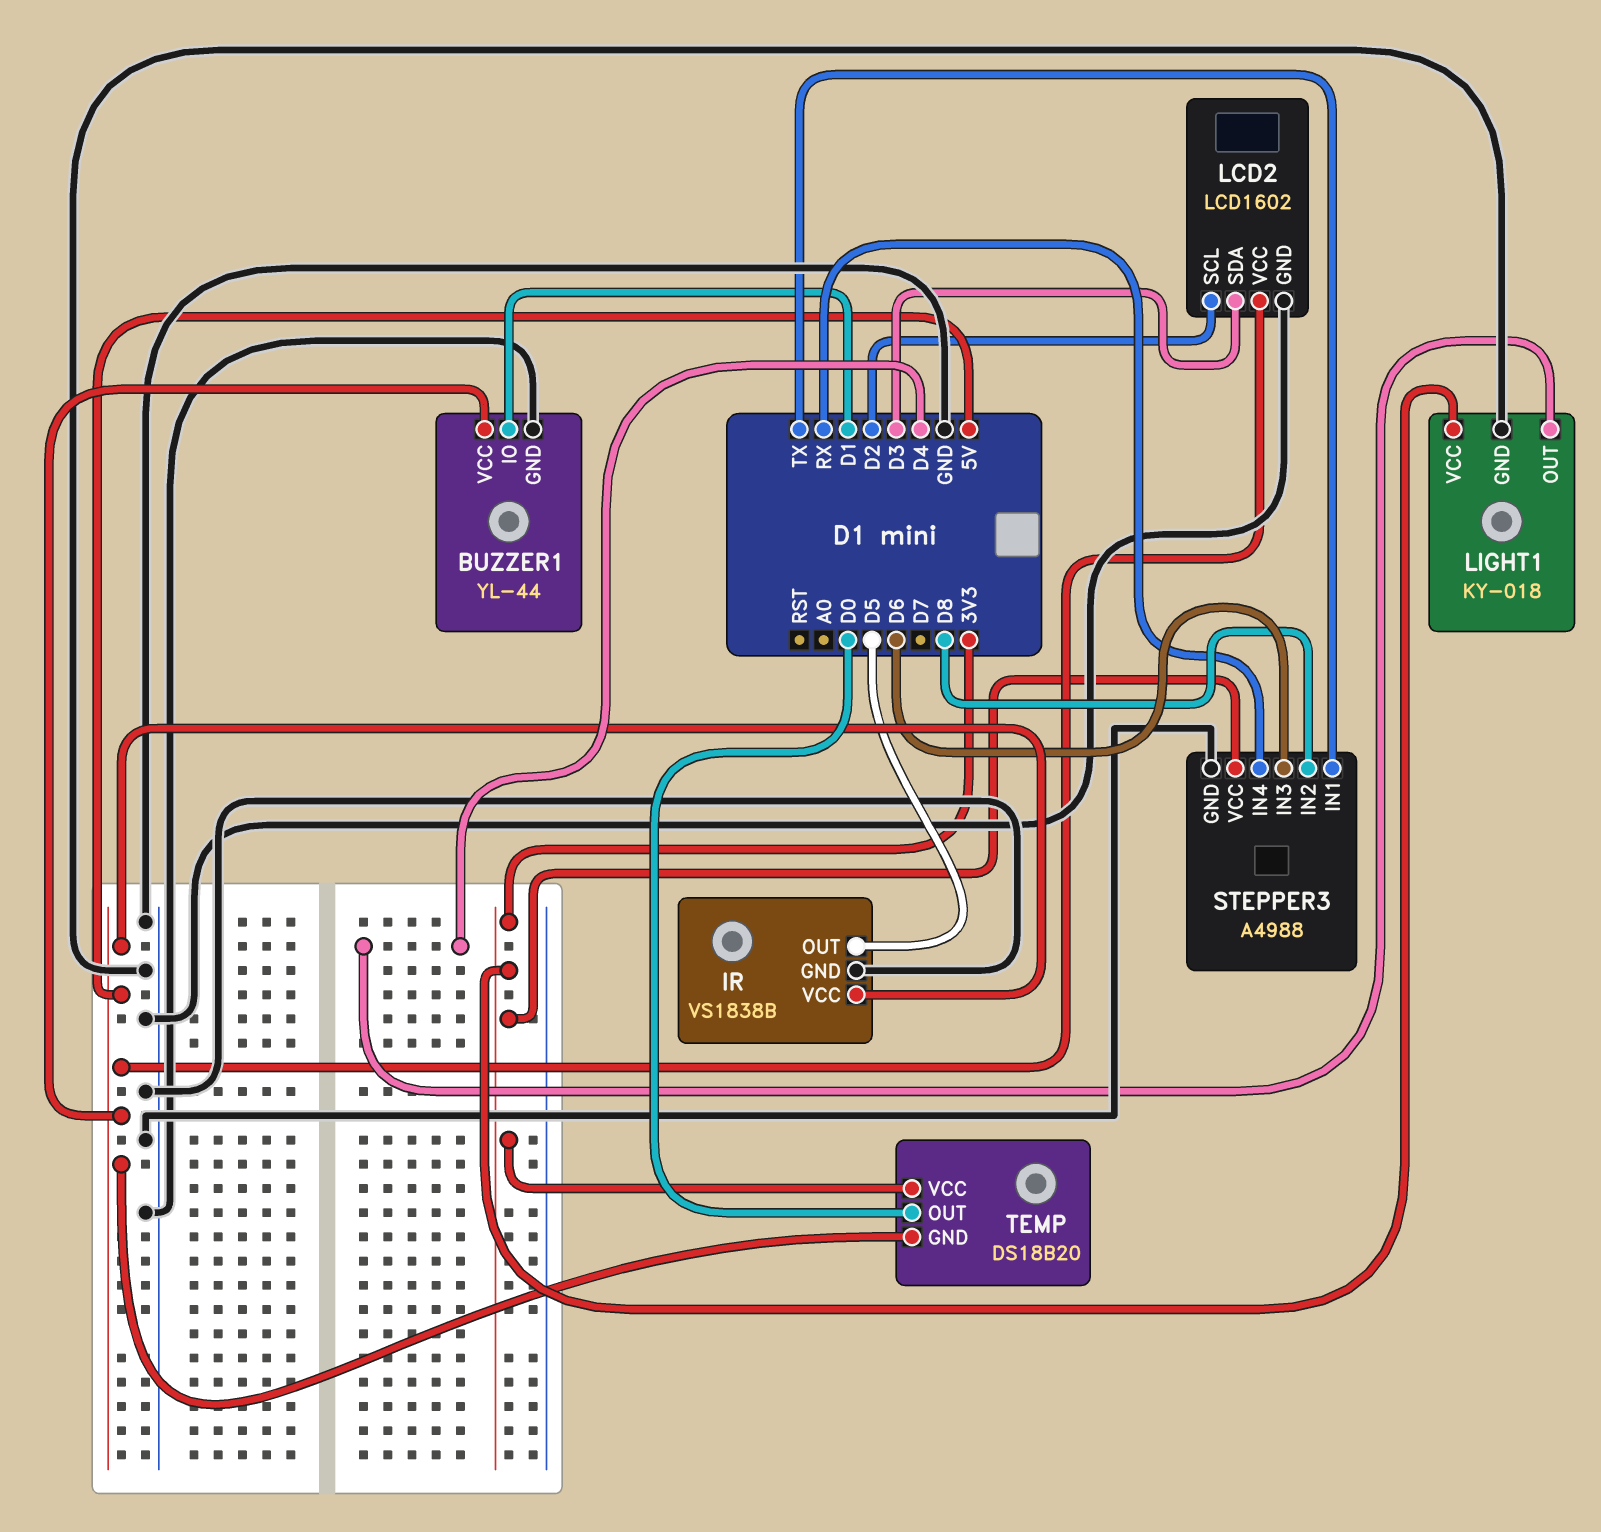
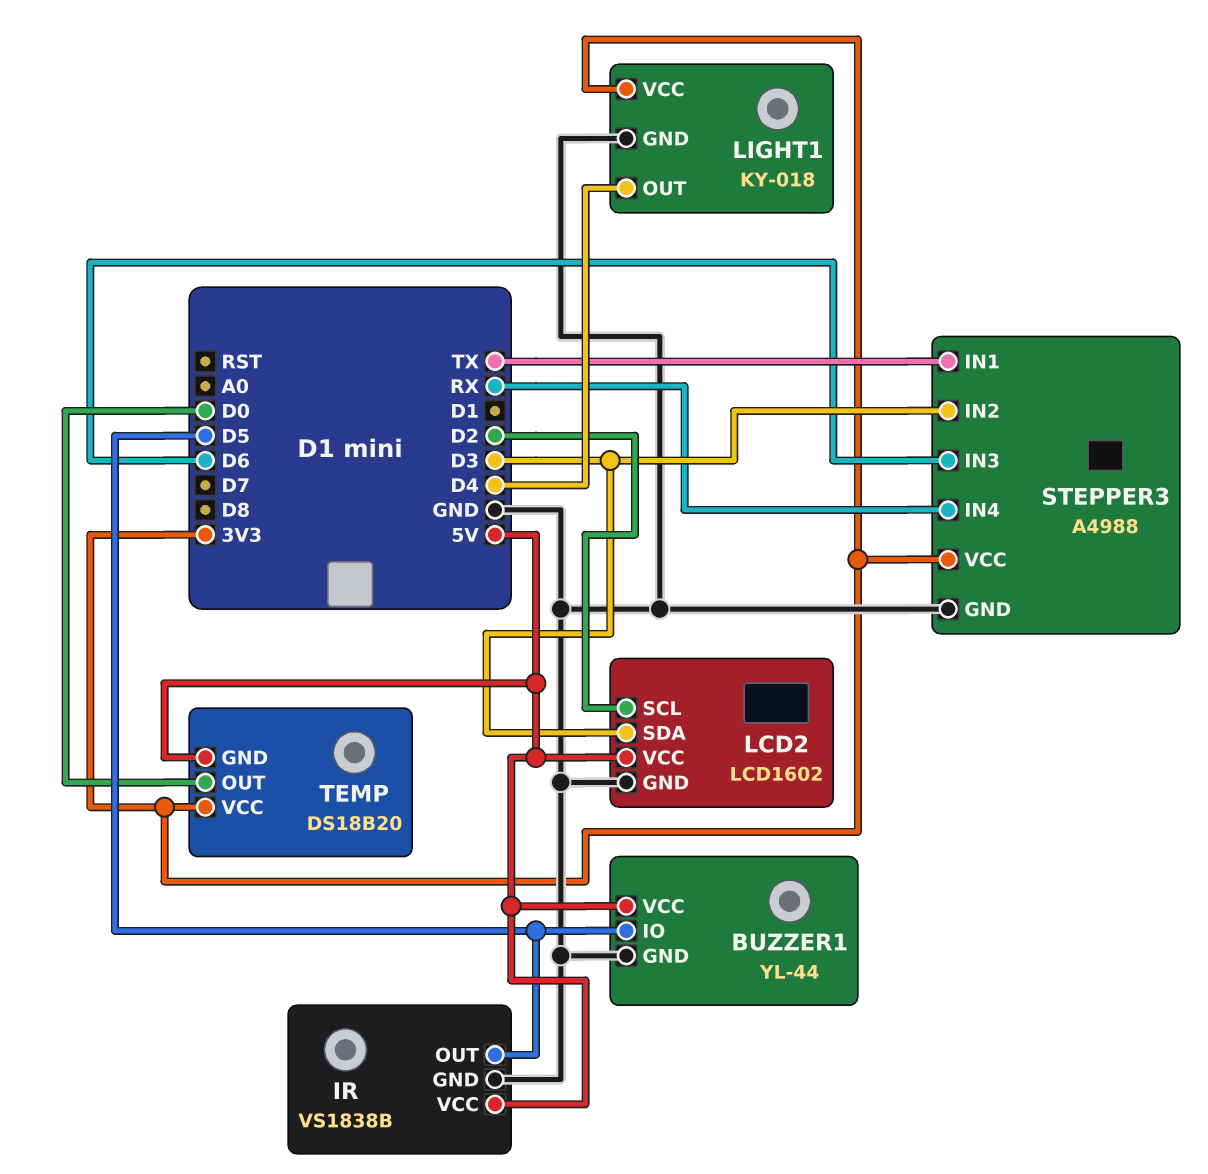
BUZZER1 pin IO: D1 -> D5
STEPPER3 pin IN2: D8 -> D3

